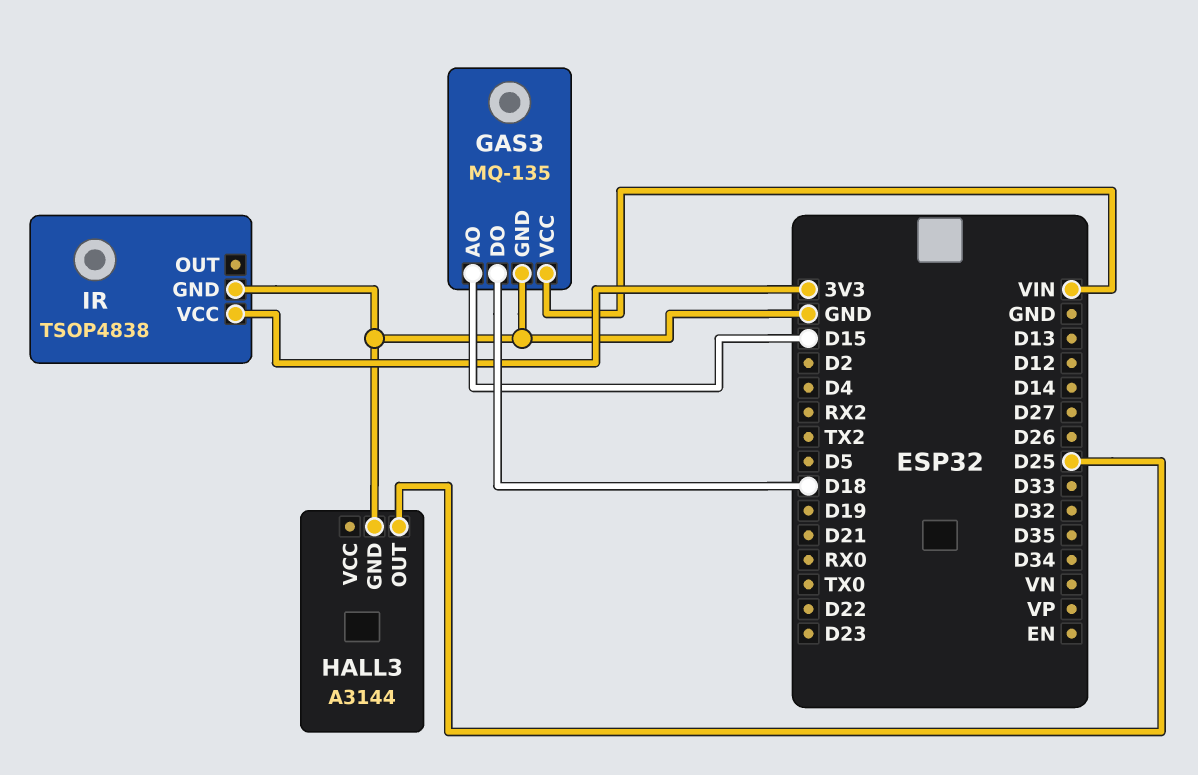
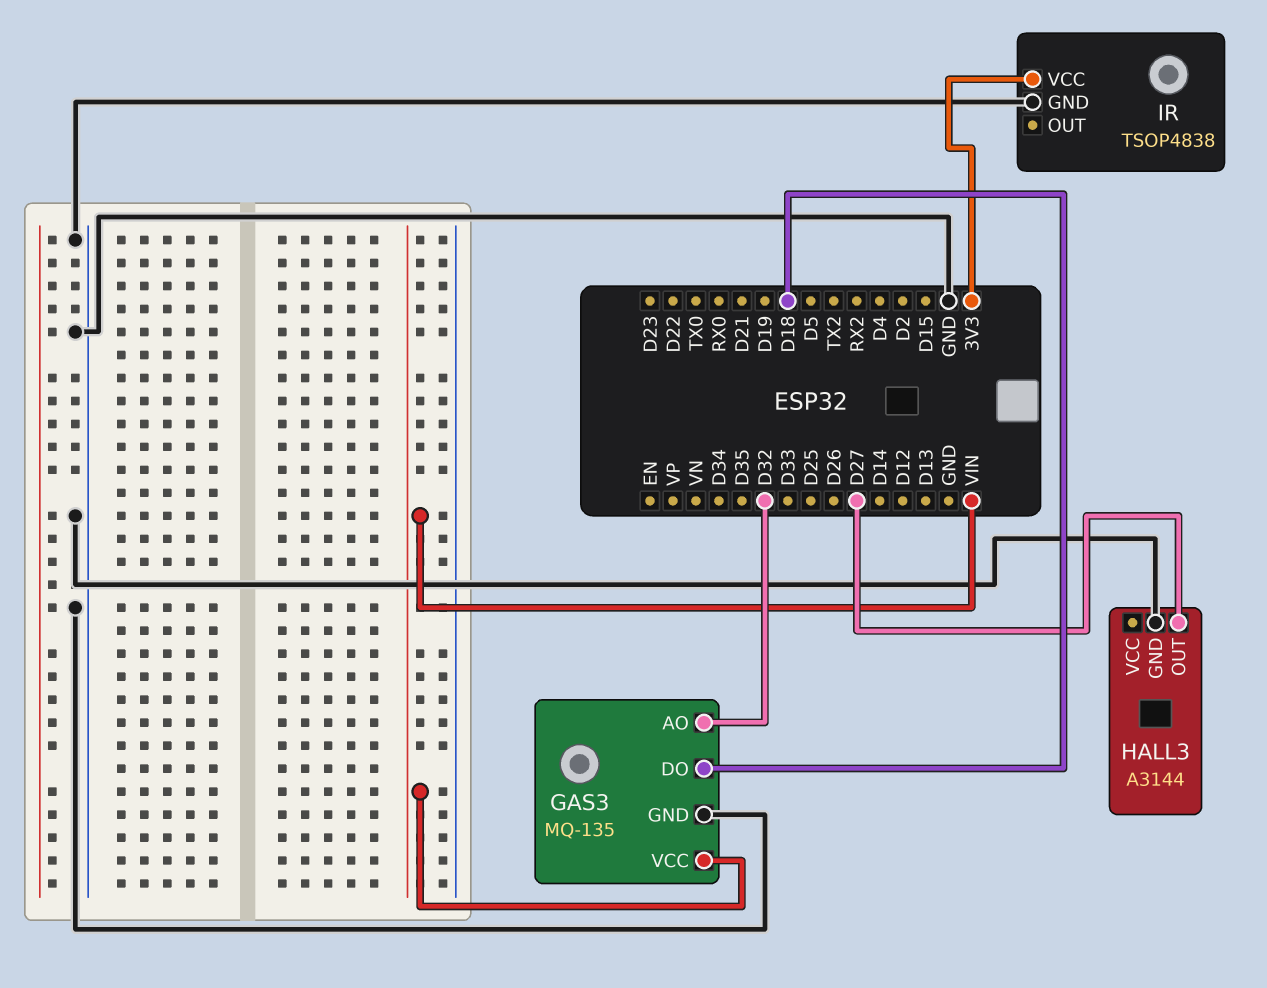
GAS3 pin AO: D15 -> D32
HALL3 pin OUT: D25 -> D27

